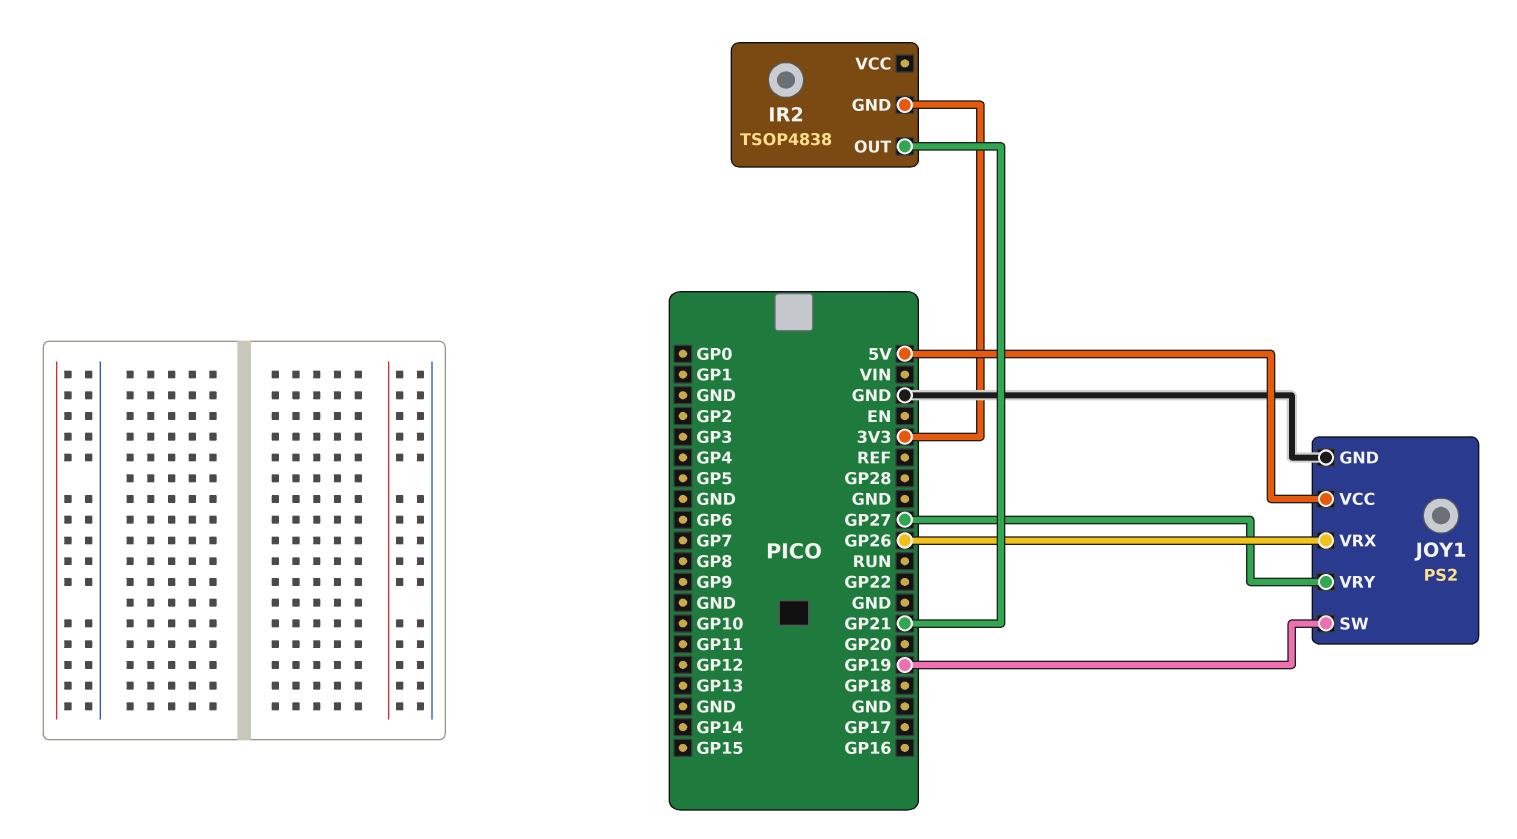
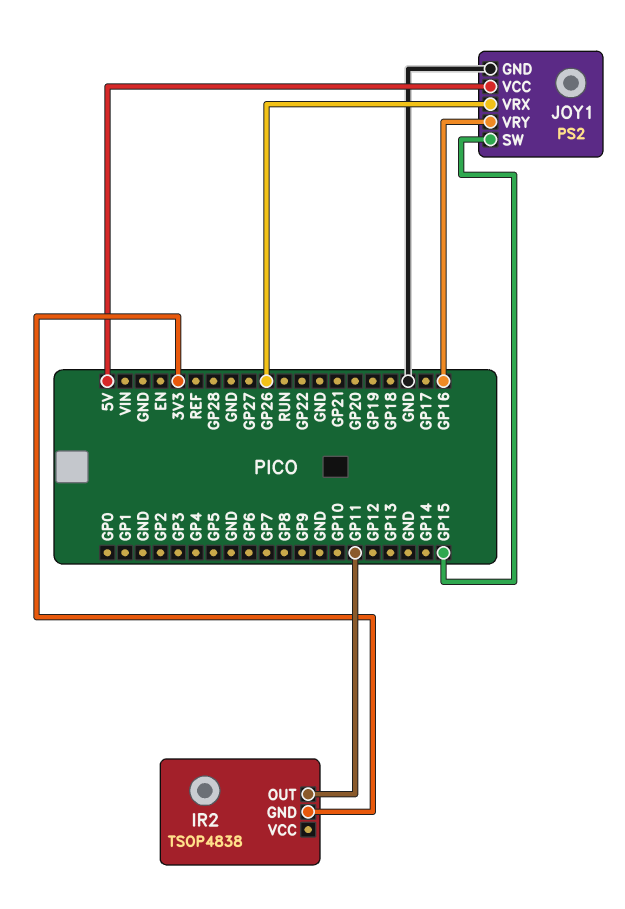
IR2 pin OUT: GP21 -> GP11
JOY1 pin SW: GP19 -> GP15
JOY1 pin VRY: GP27 -> GP16

